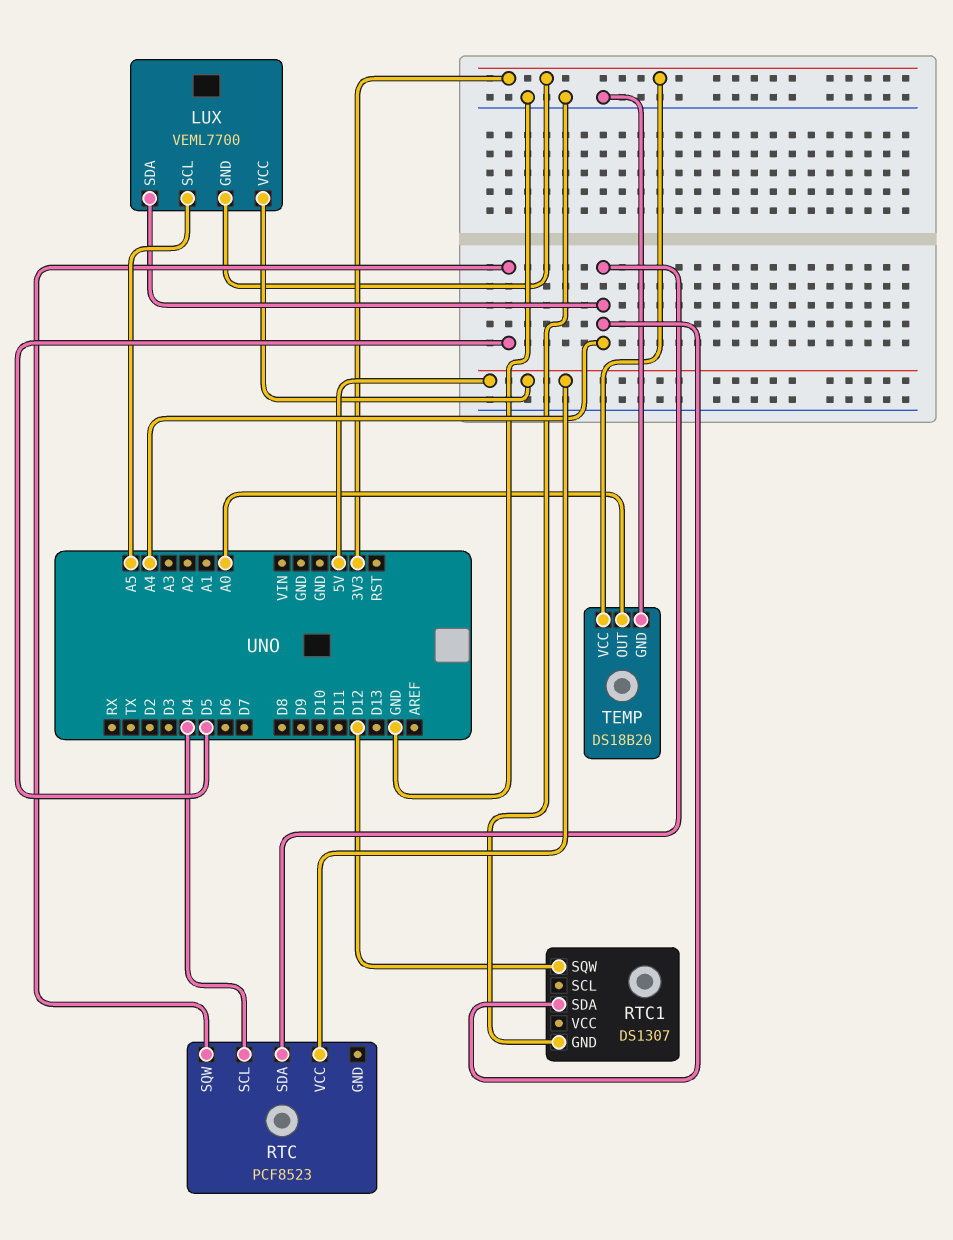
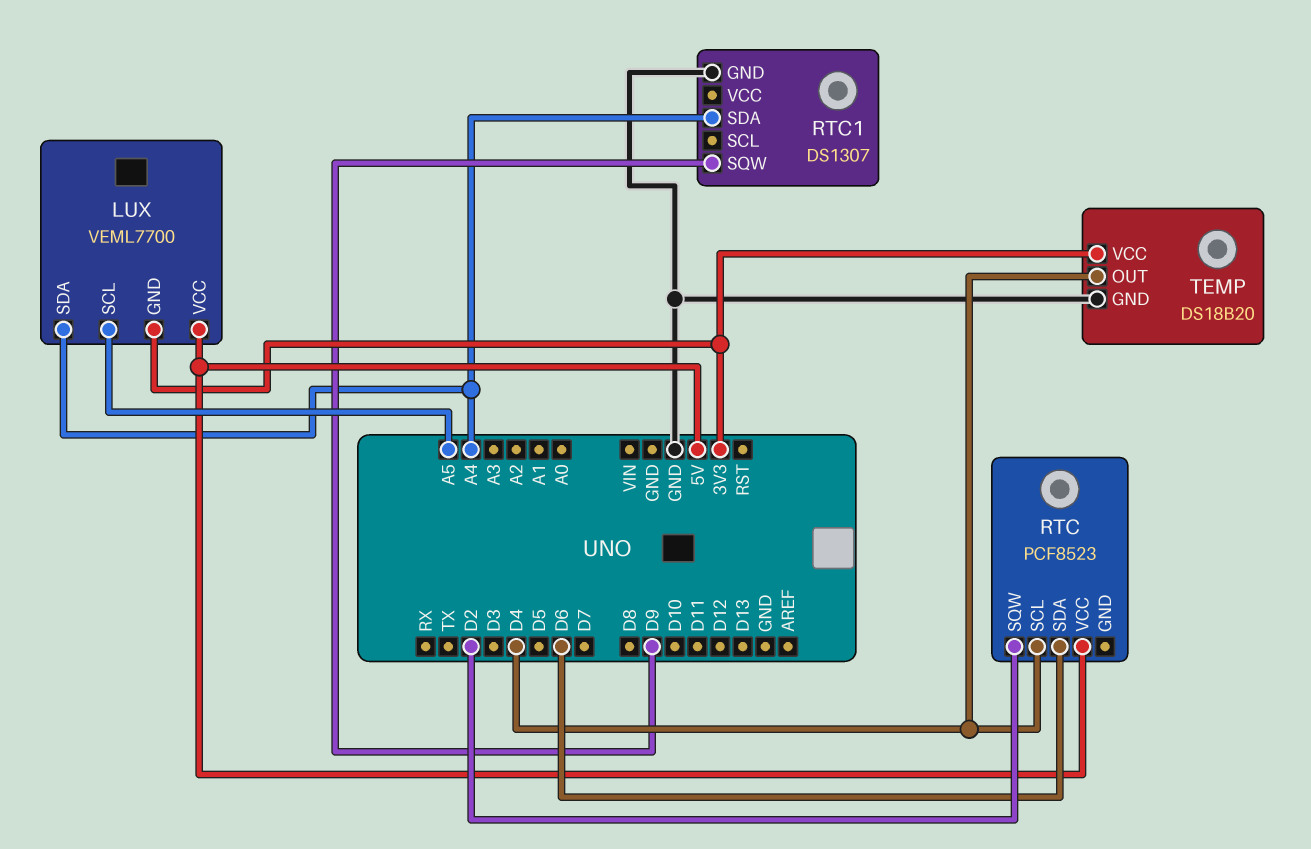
RTC pin SDA: A4 -> D6
RTC pin SQW: D5 -> D2
RTC1 pin SQW: D12 -> D9
TEMP pin OUT: A0 -> D4

